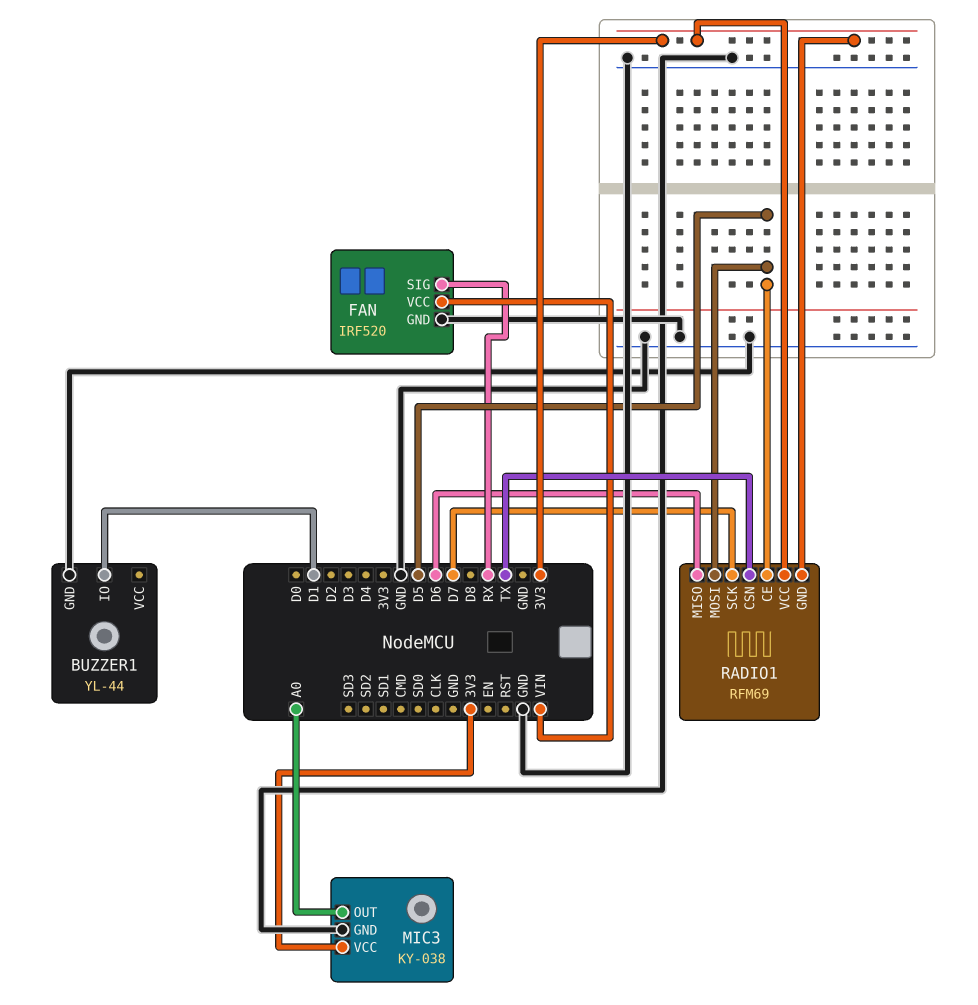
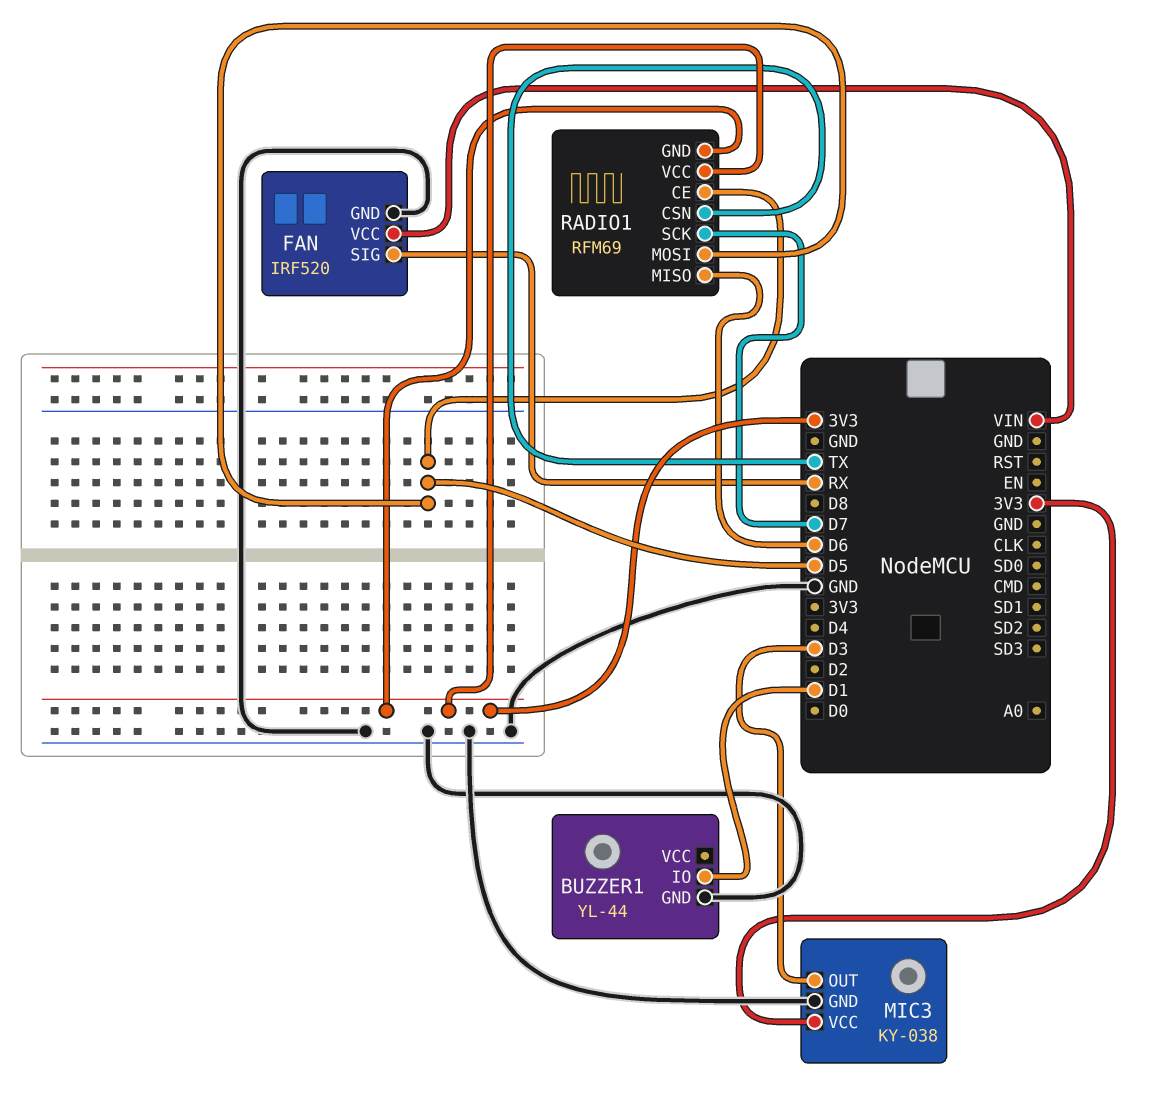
MIC3 pin OUT: A0 -> D3

